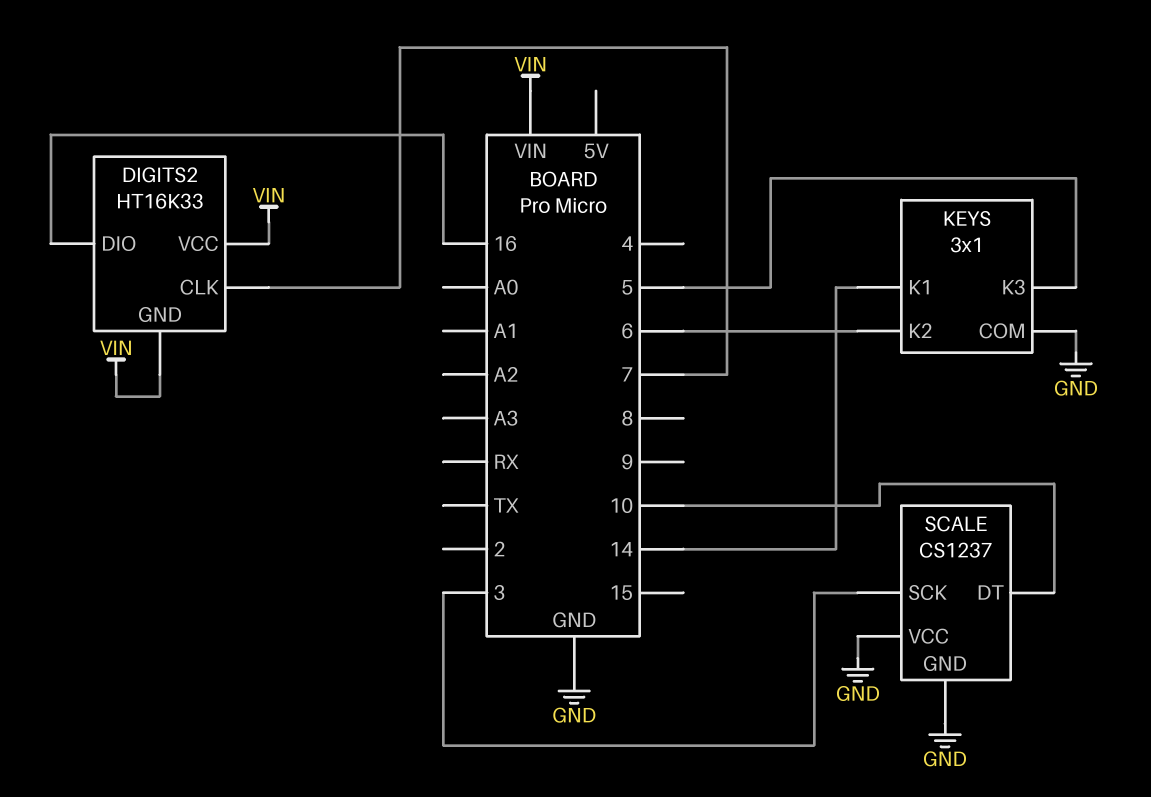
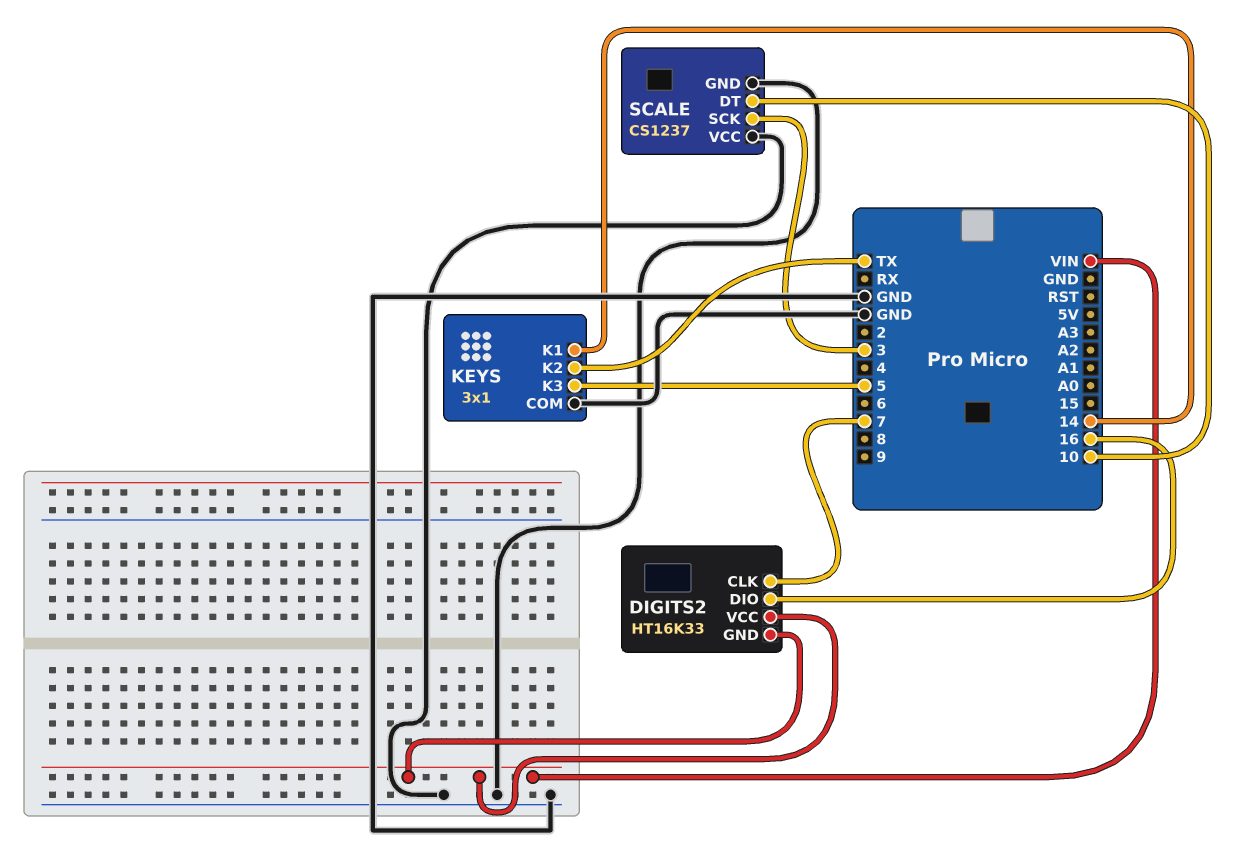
KEYS pin K2: 6 -> TX

